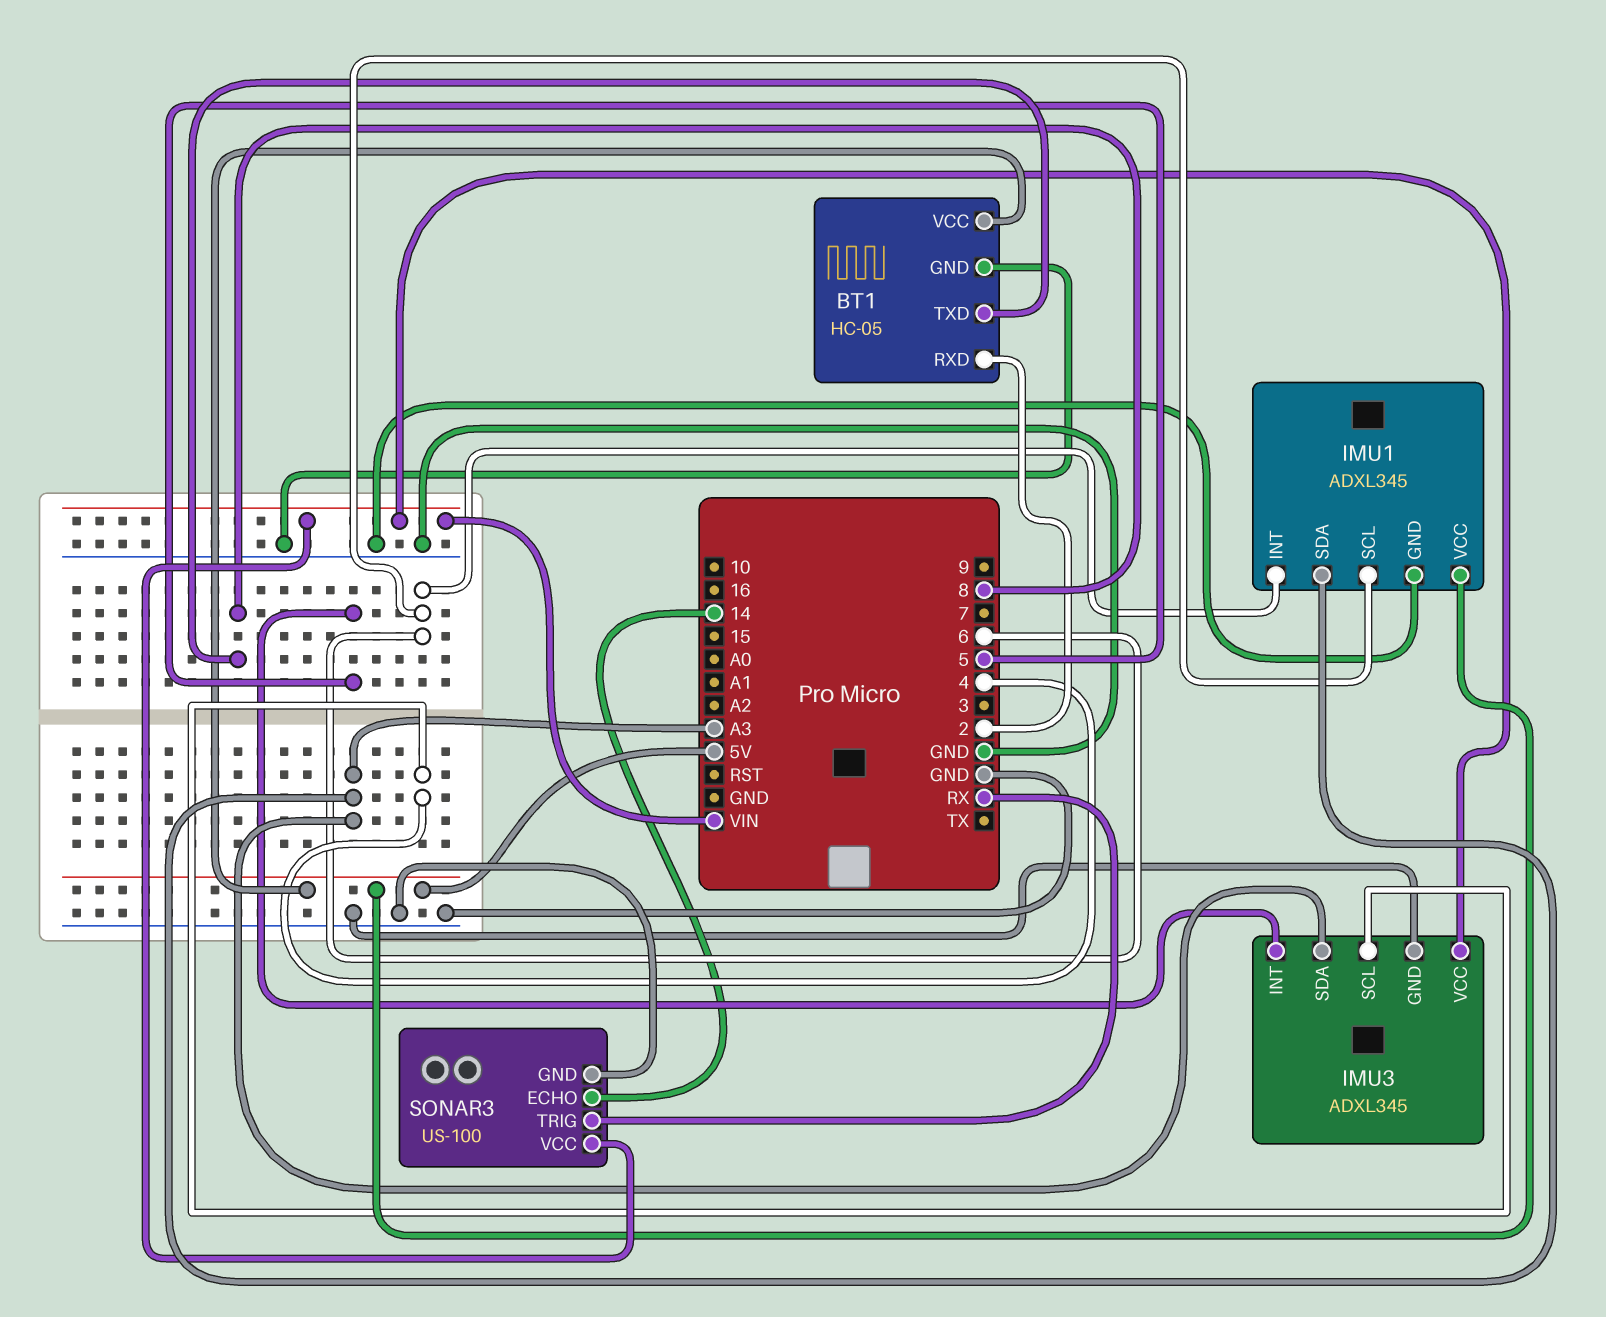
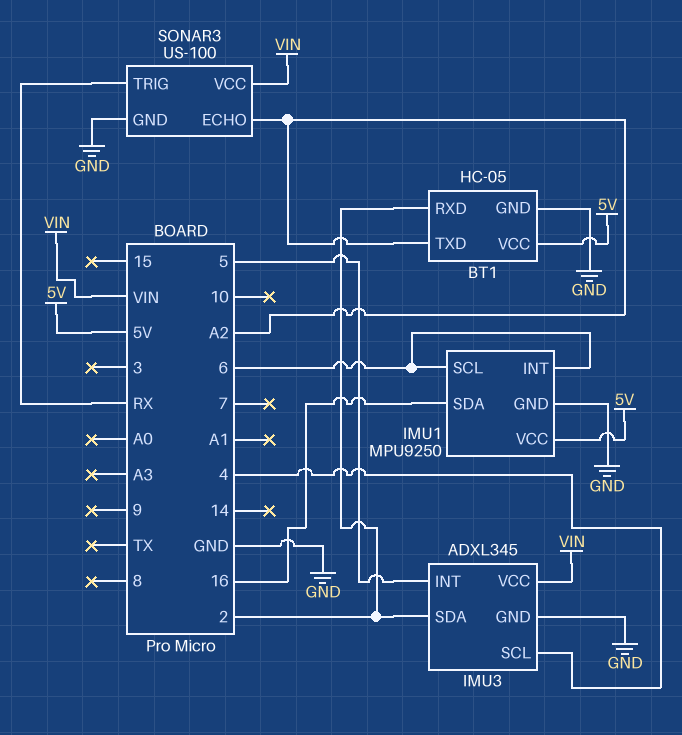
BT1 pin TXD: 8 -> A2
IMU1: ADXL345 -> MPU9250
IMU1 pin SDA: A3 -> 16
IMU3 pin SDA: A3 -> 2
SONAR3 pin ECHO: 14 -> A2

